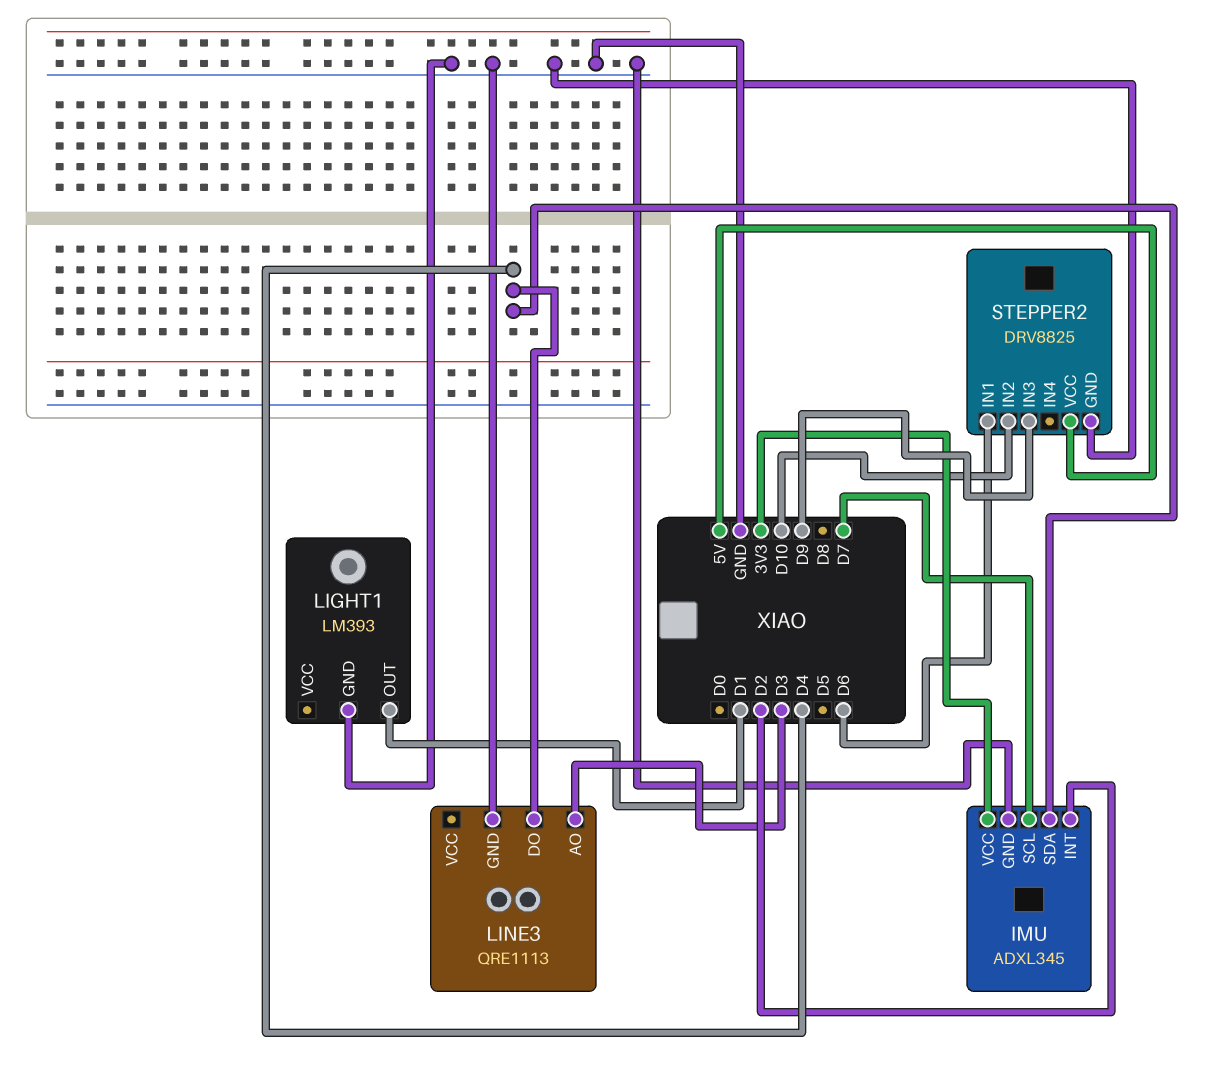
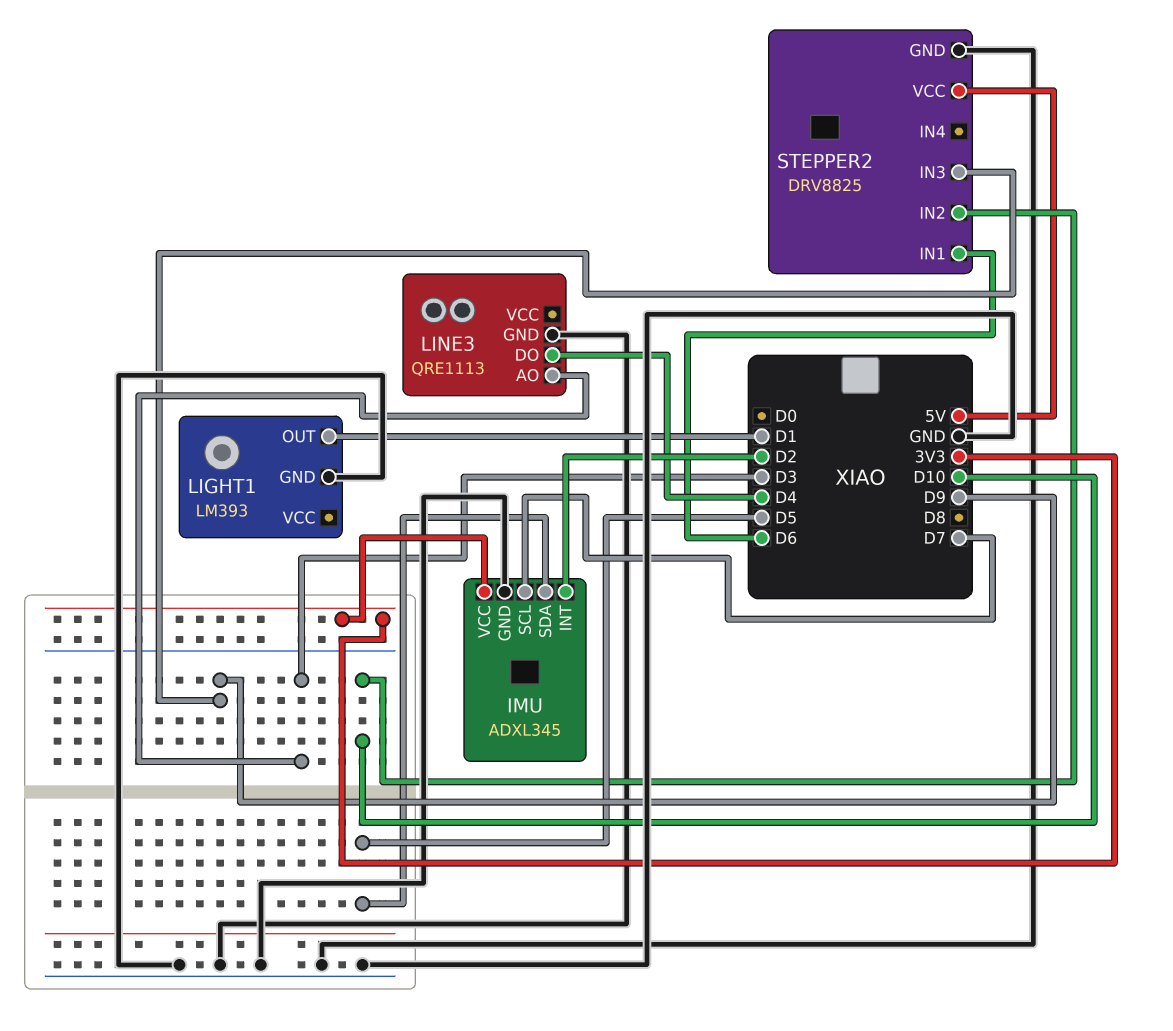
IMU pin SDA: D4 -> D5

